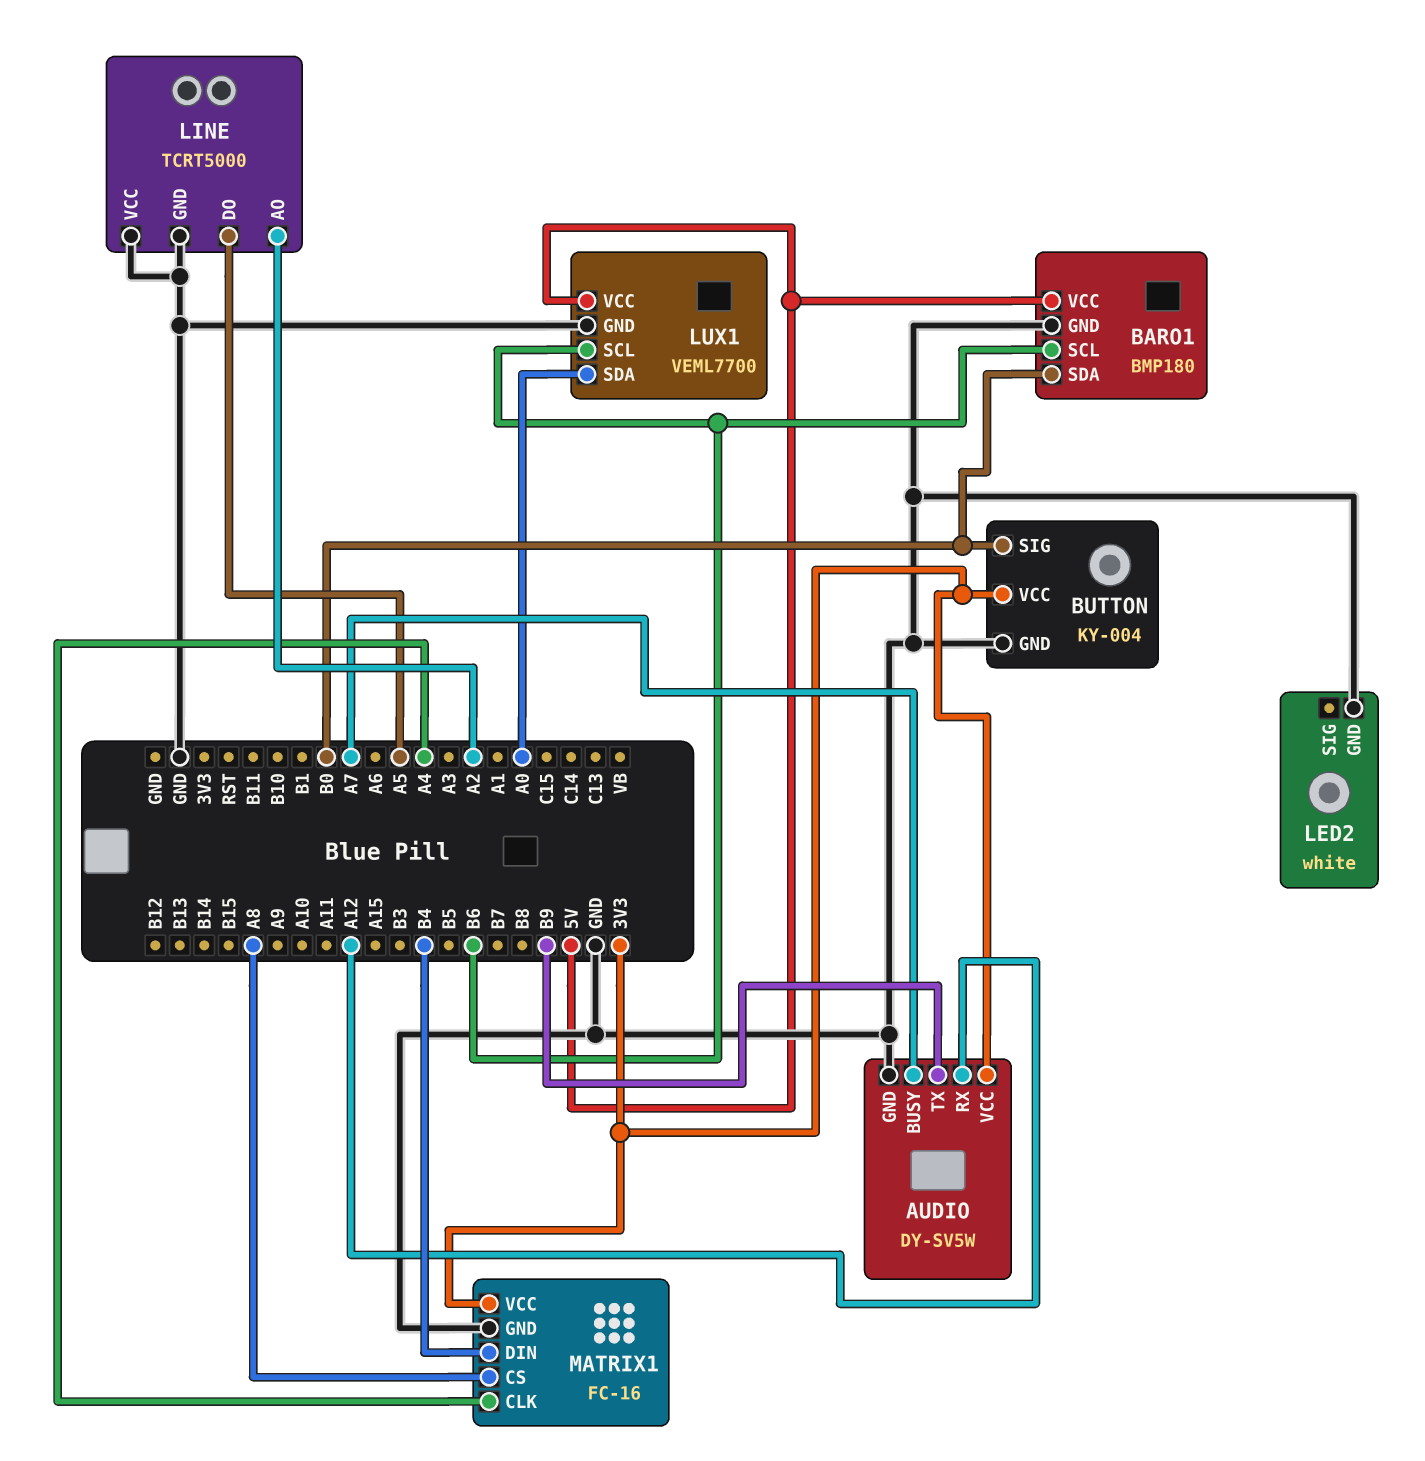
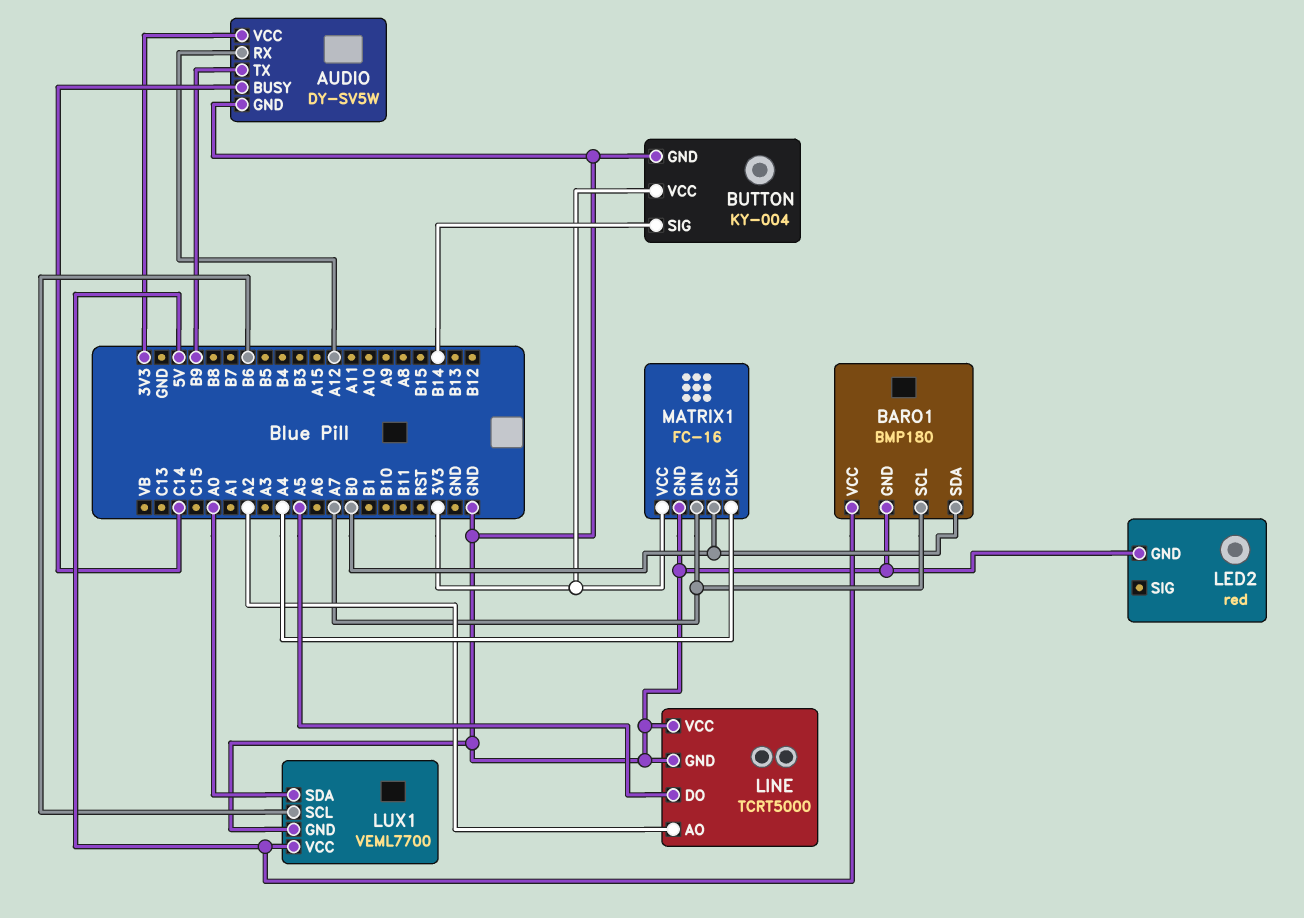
AUDIO pin BUSY: A7 -> C14
BARO1 pin SCL: B6 -> A7
BUTTON pin SIG: B0 -> B14
LED2: white -> red
MATRIX1 pin CS: A8 -> B0
MATRIX1 pin DIN: B4 -> A7

